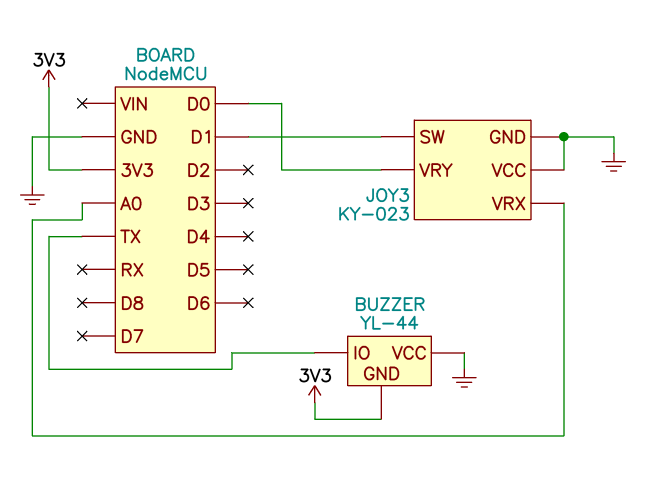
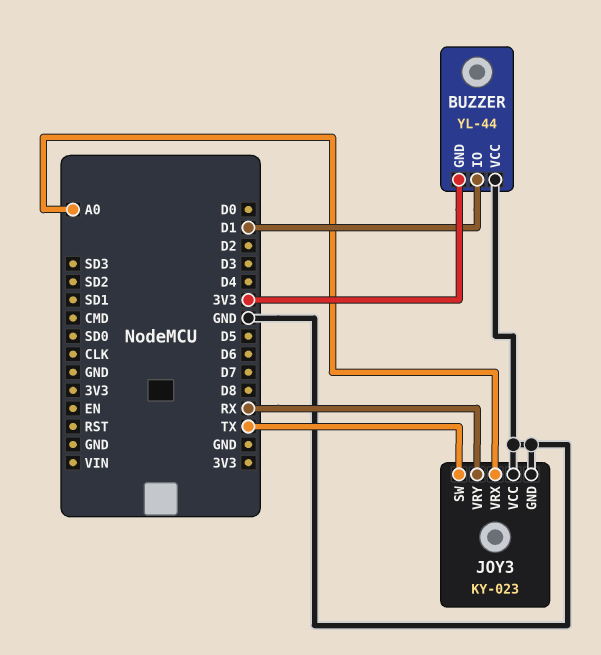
BUZZER pin IO: TX -> D1
JOY3 pin SW: D1 -> TX
JOY3 pin VRY: D0 -> RX

